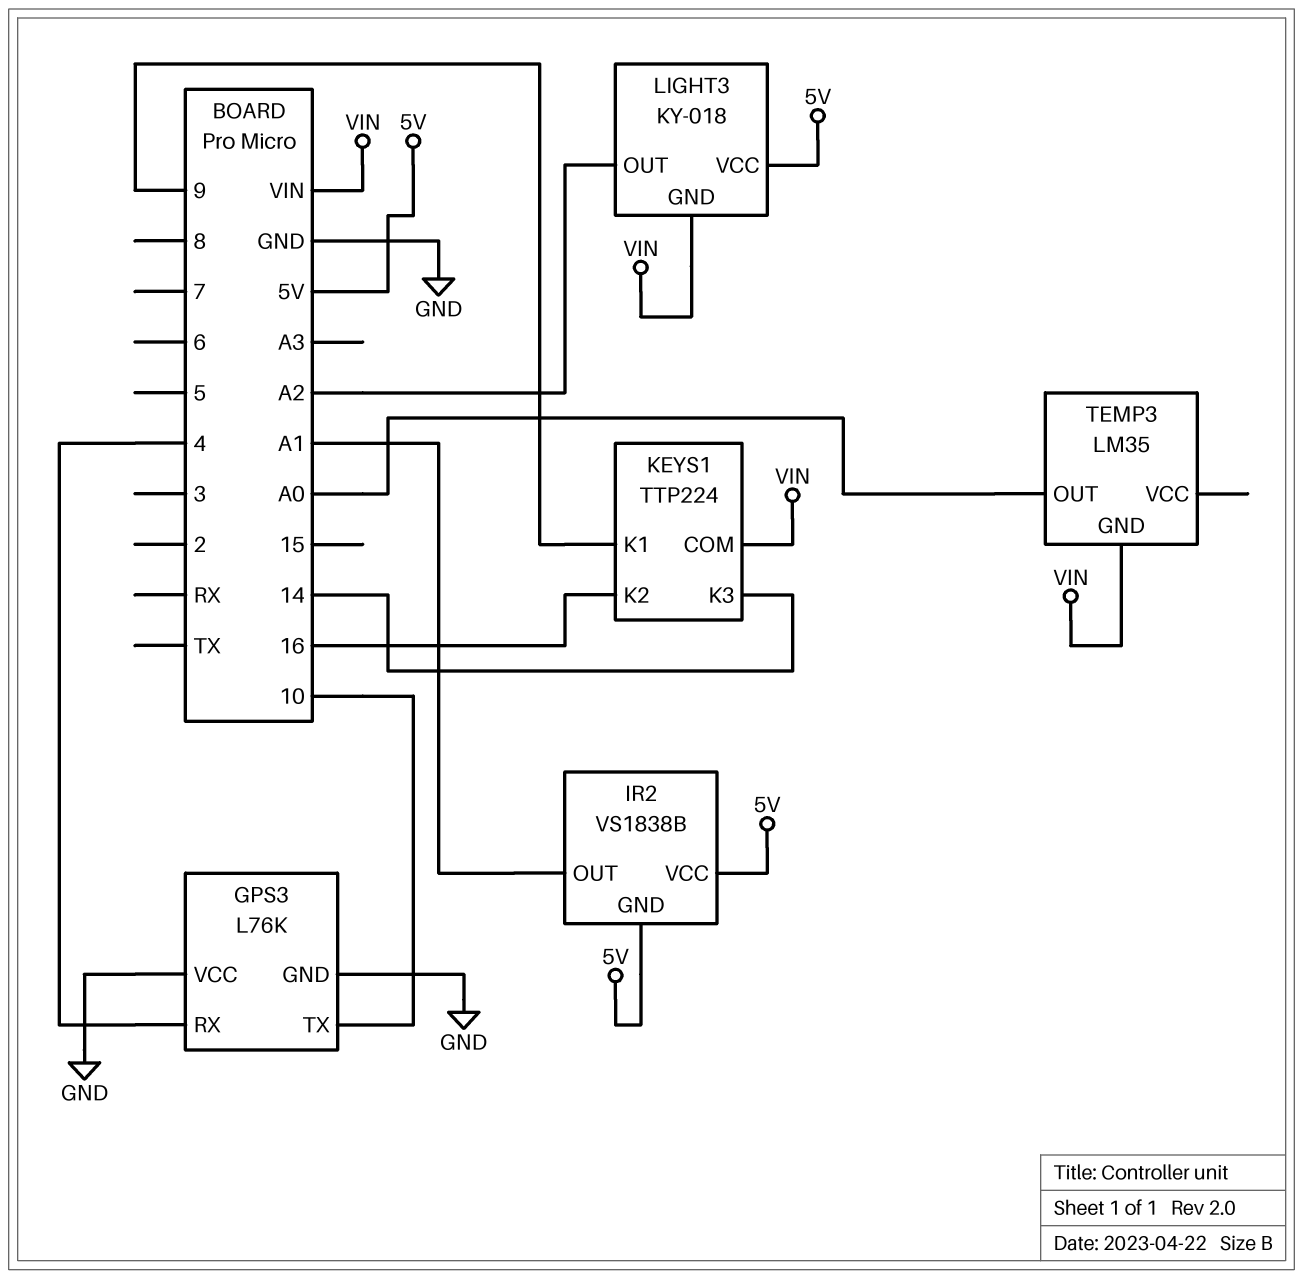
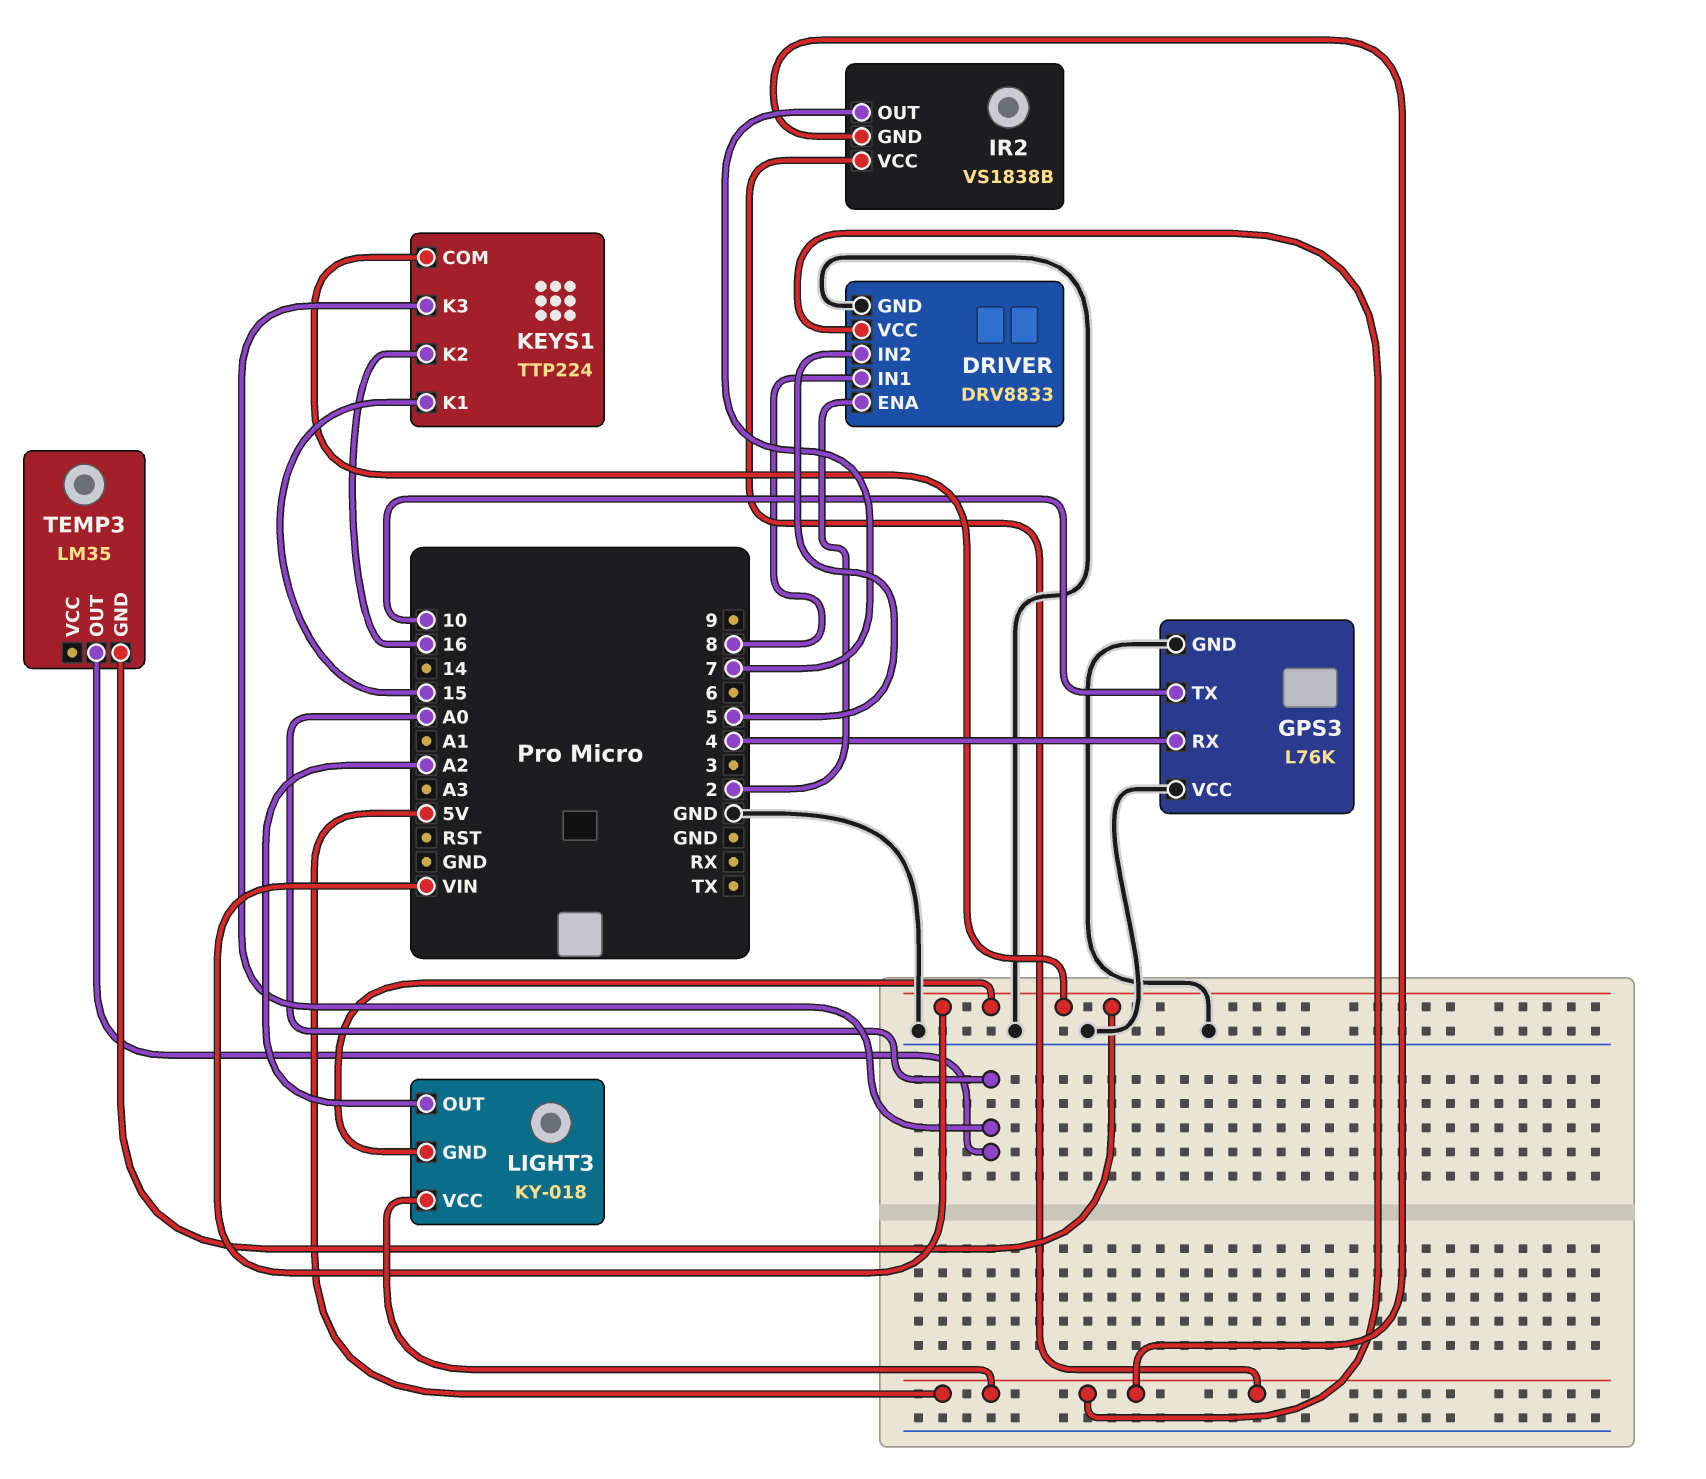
DRIVER: none -> DRV8833
DRIVER pin ENA: none -> 2
DRIVER pin GND: none -> GND
DRIVER pin IN1: none -> 8
DRIVER pin IN2: none -> 5
DRIVER pin VCC: none -> 5V
IR2 pin OUT: A1 -> 7
KEYS1 pin K1: 9 -> 15
KEYS1 pin K3: 14 -> A0

